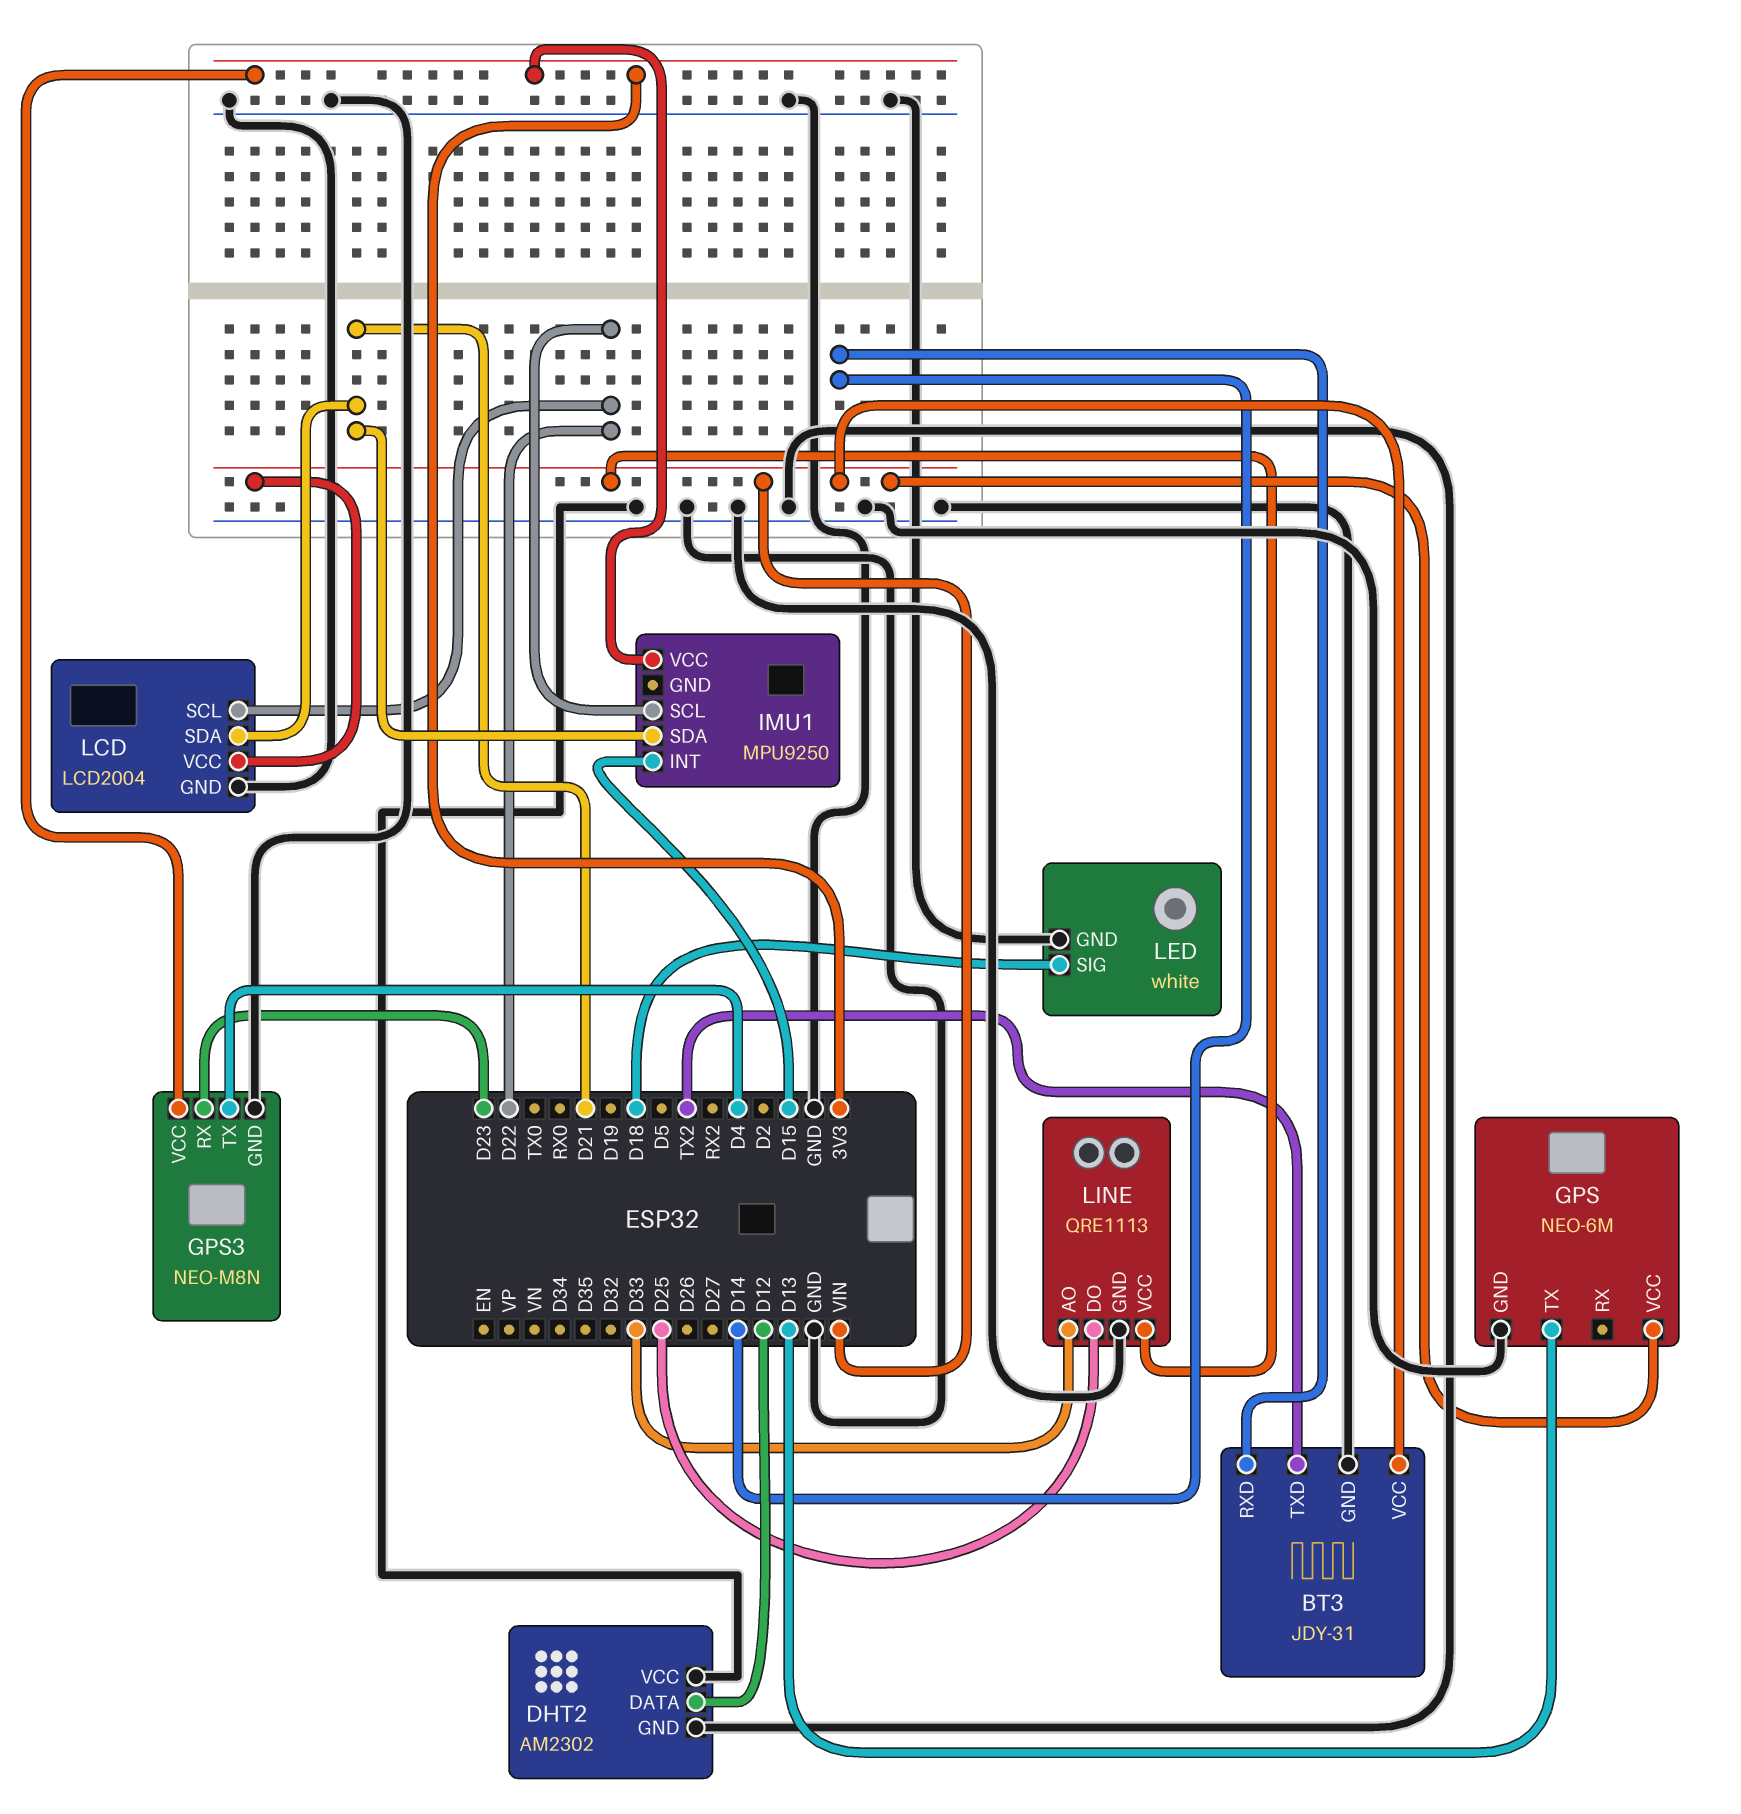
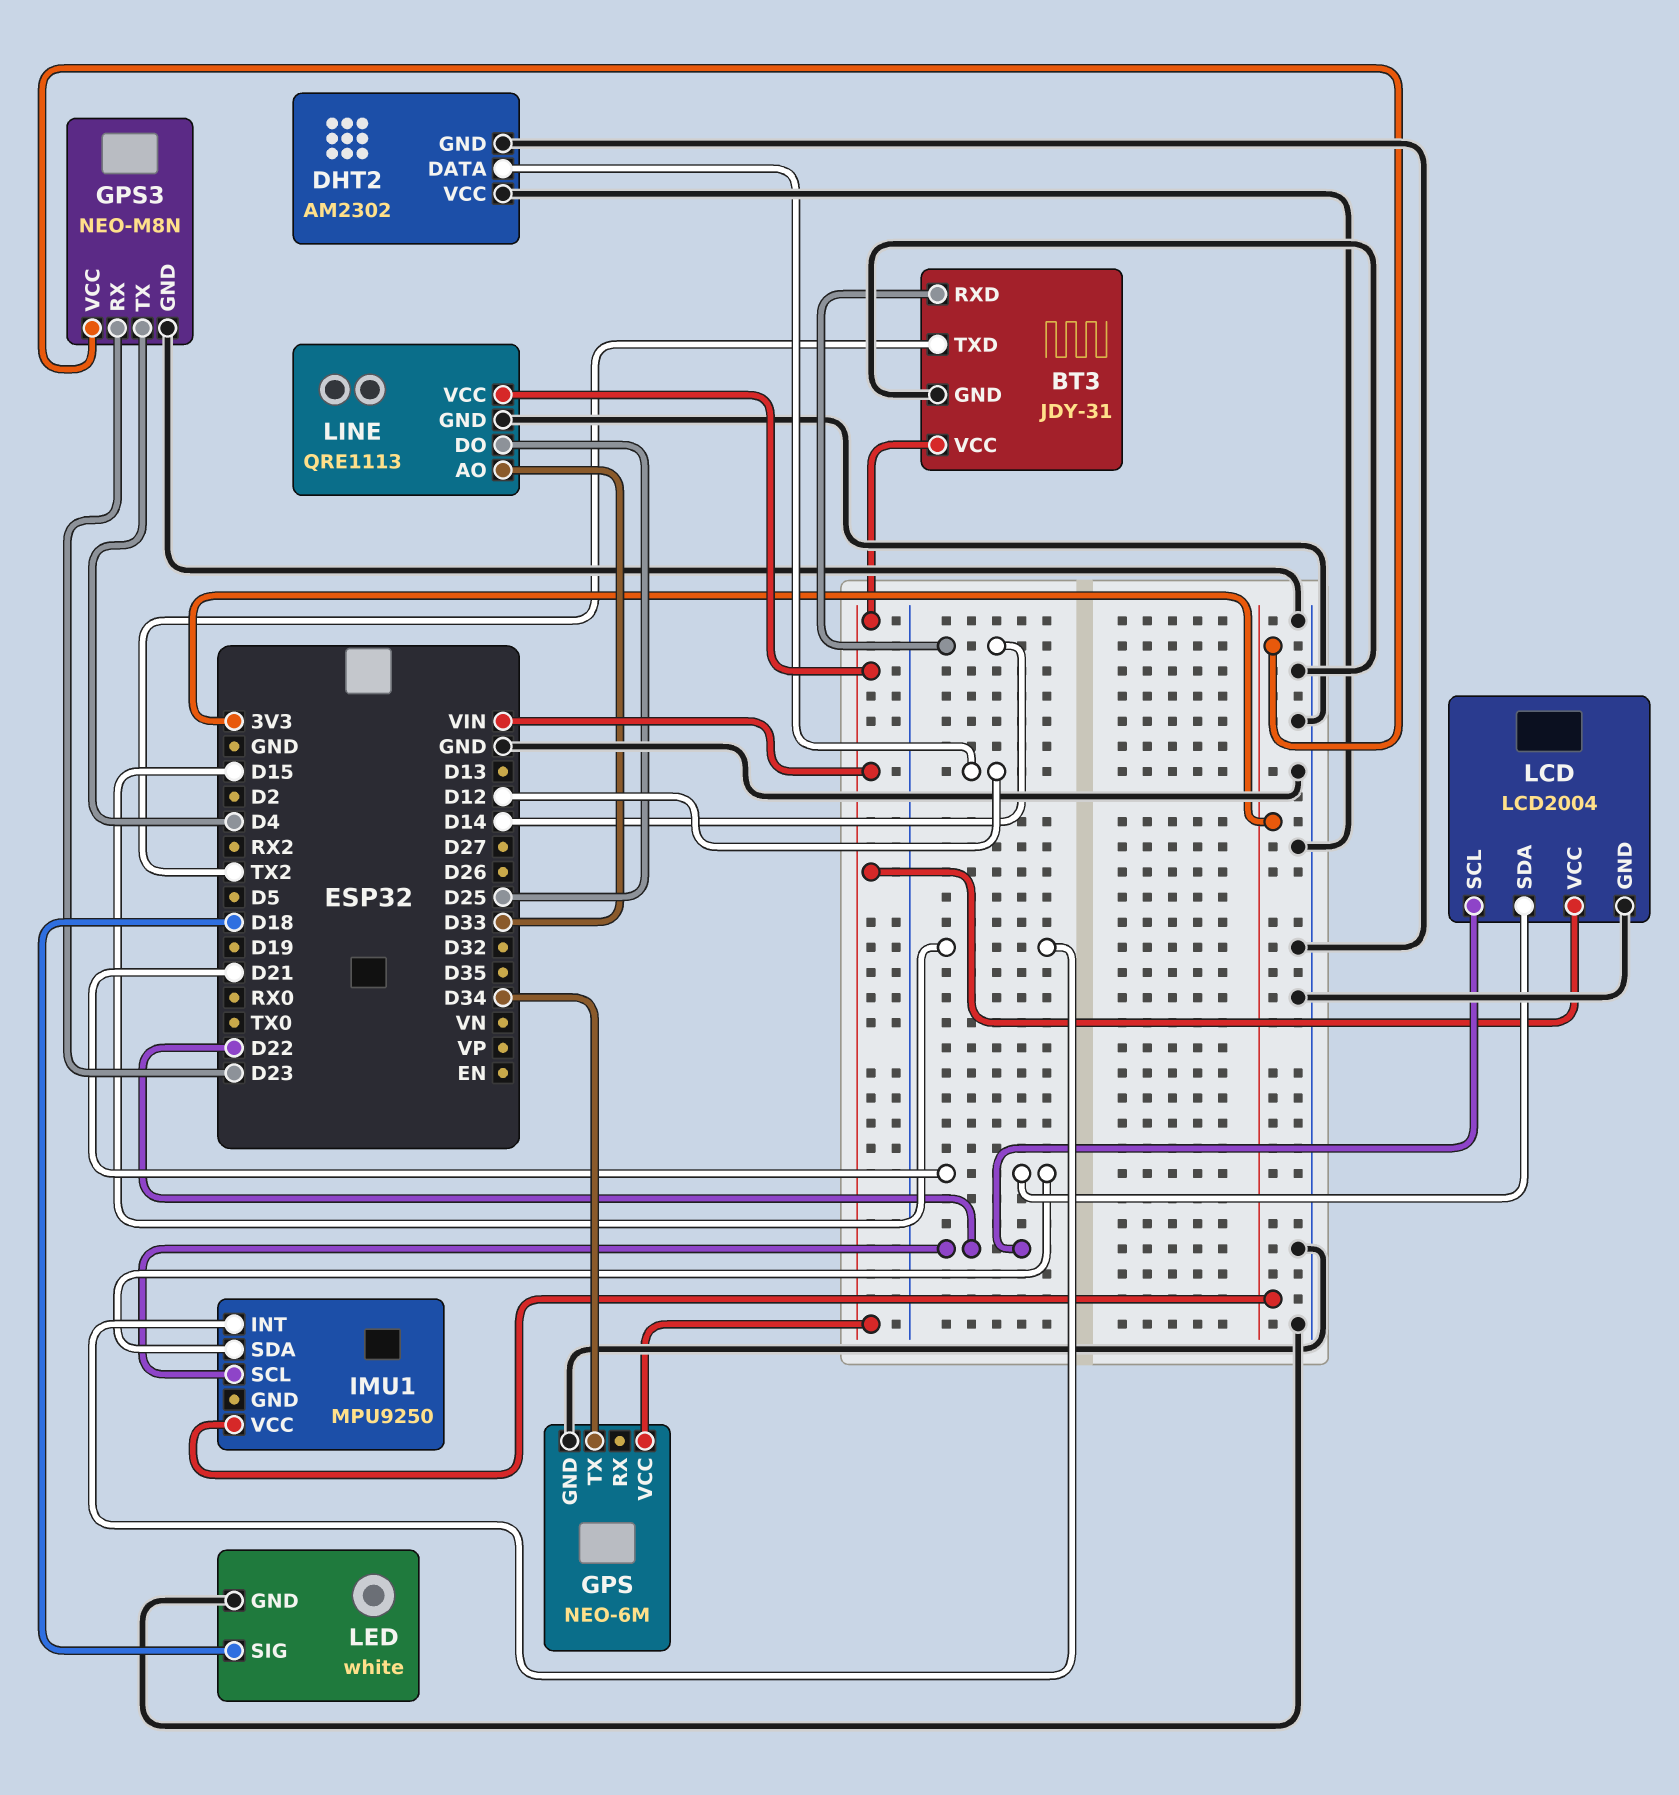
GPS pin TX: D13 -> D34

